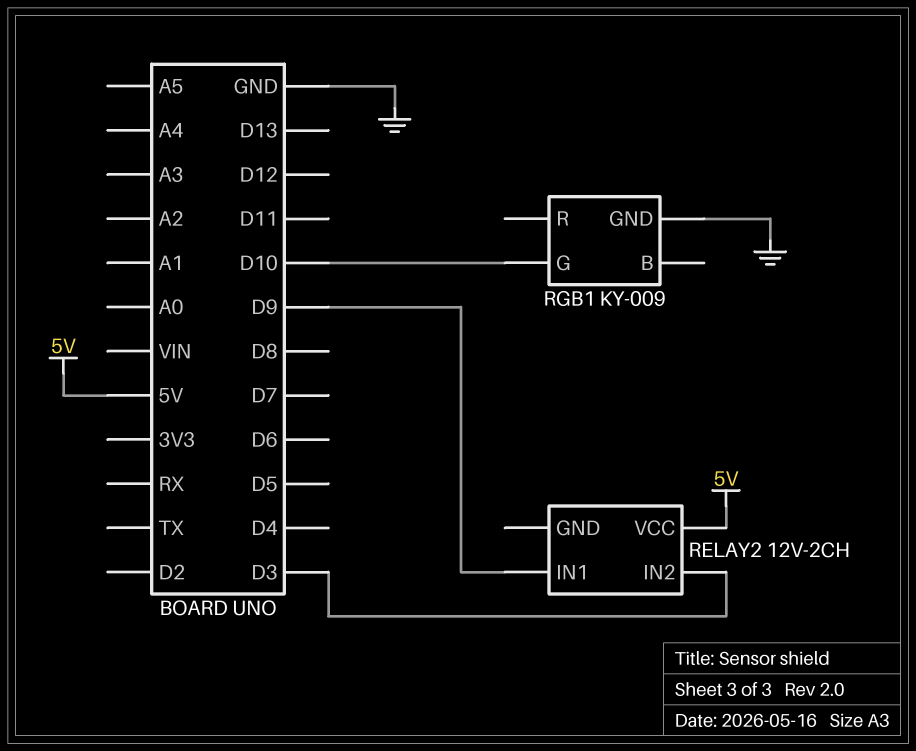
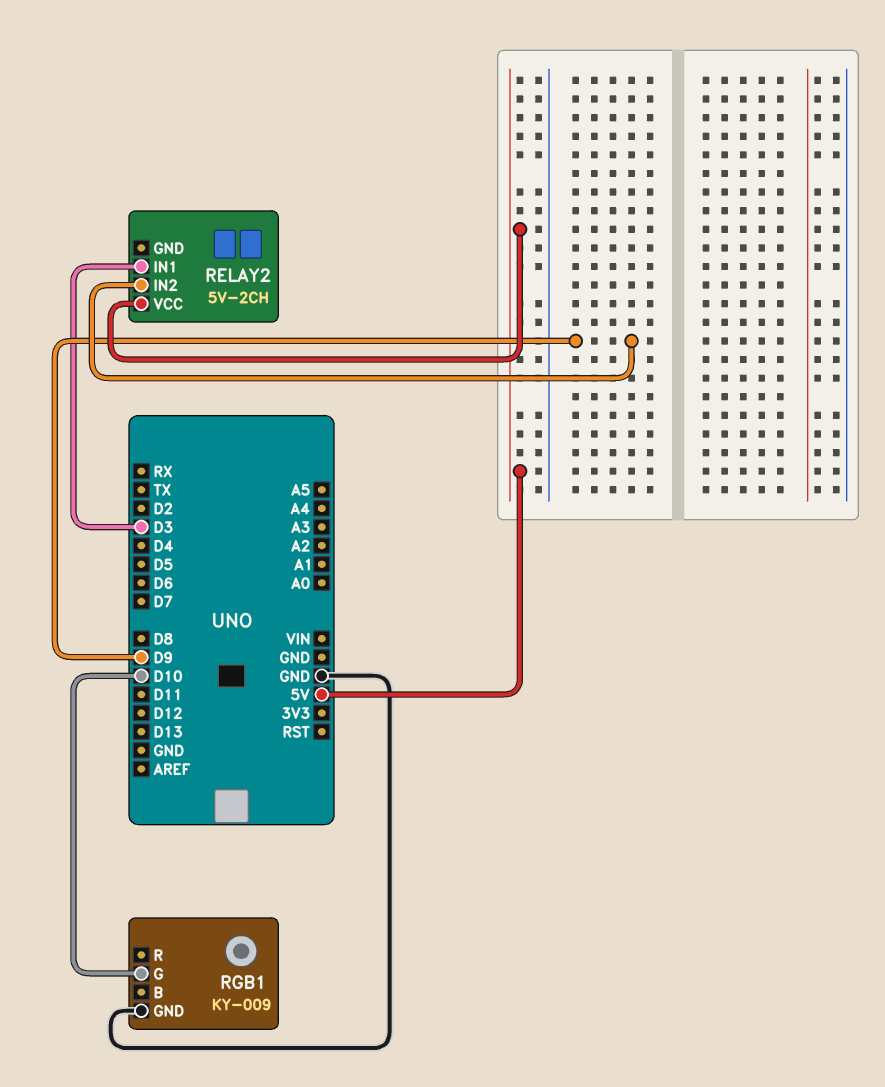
RELAY2: 12V-2CH -> 5V-2CH
RELAY2 pin IN1: D9 -> D3
RELAY2 pin IN2: D3 -> D9

